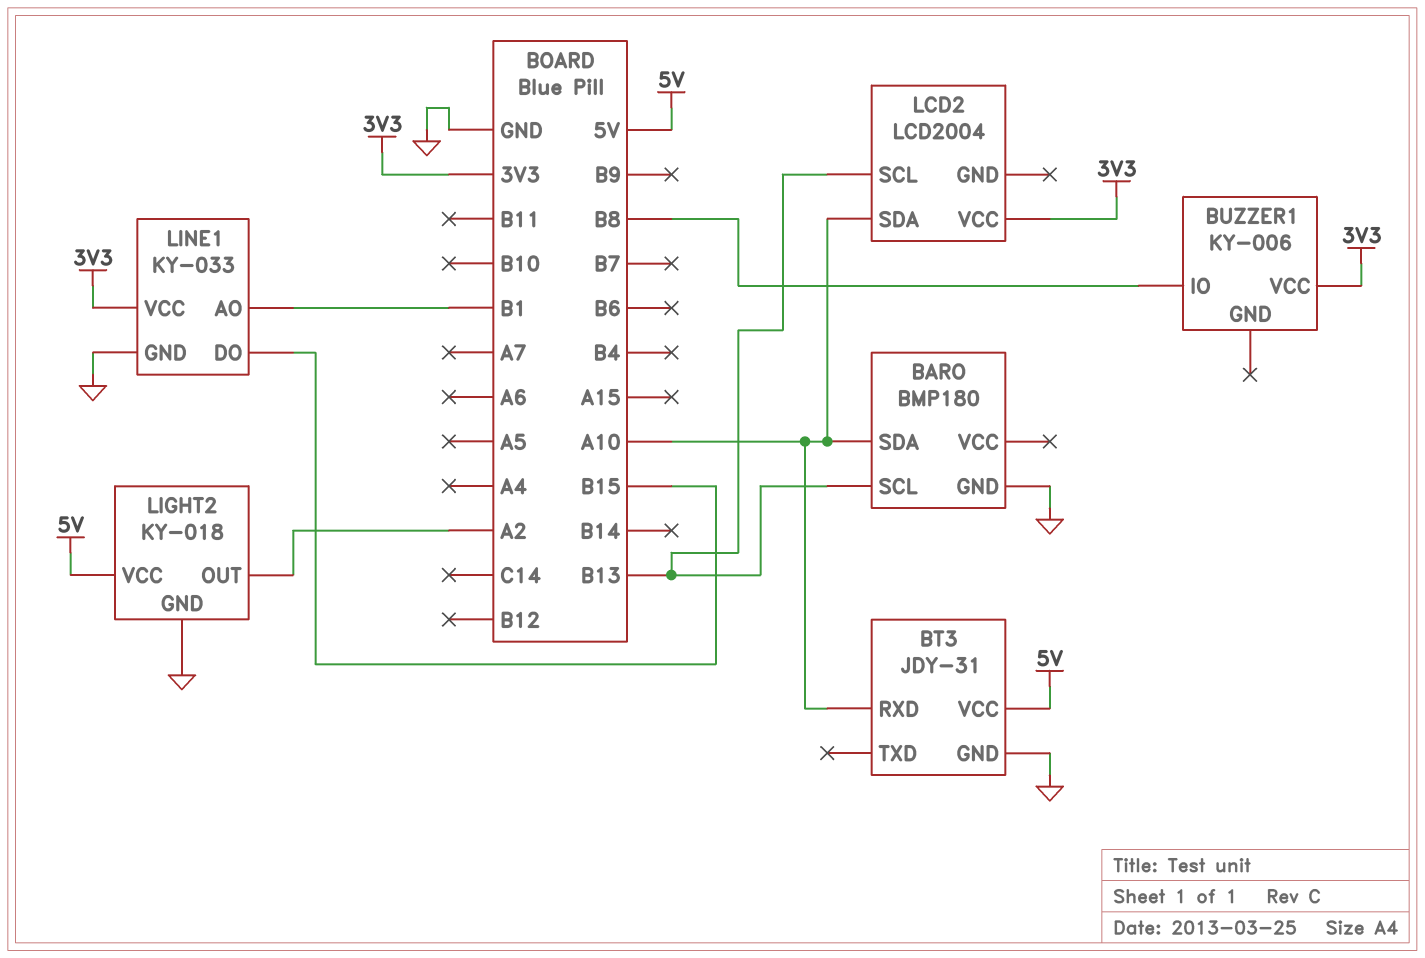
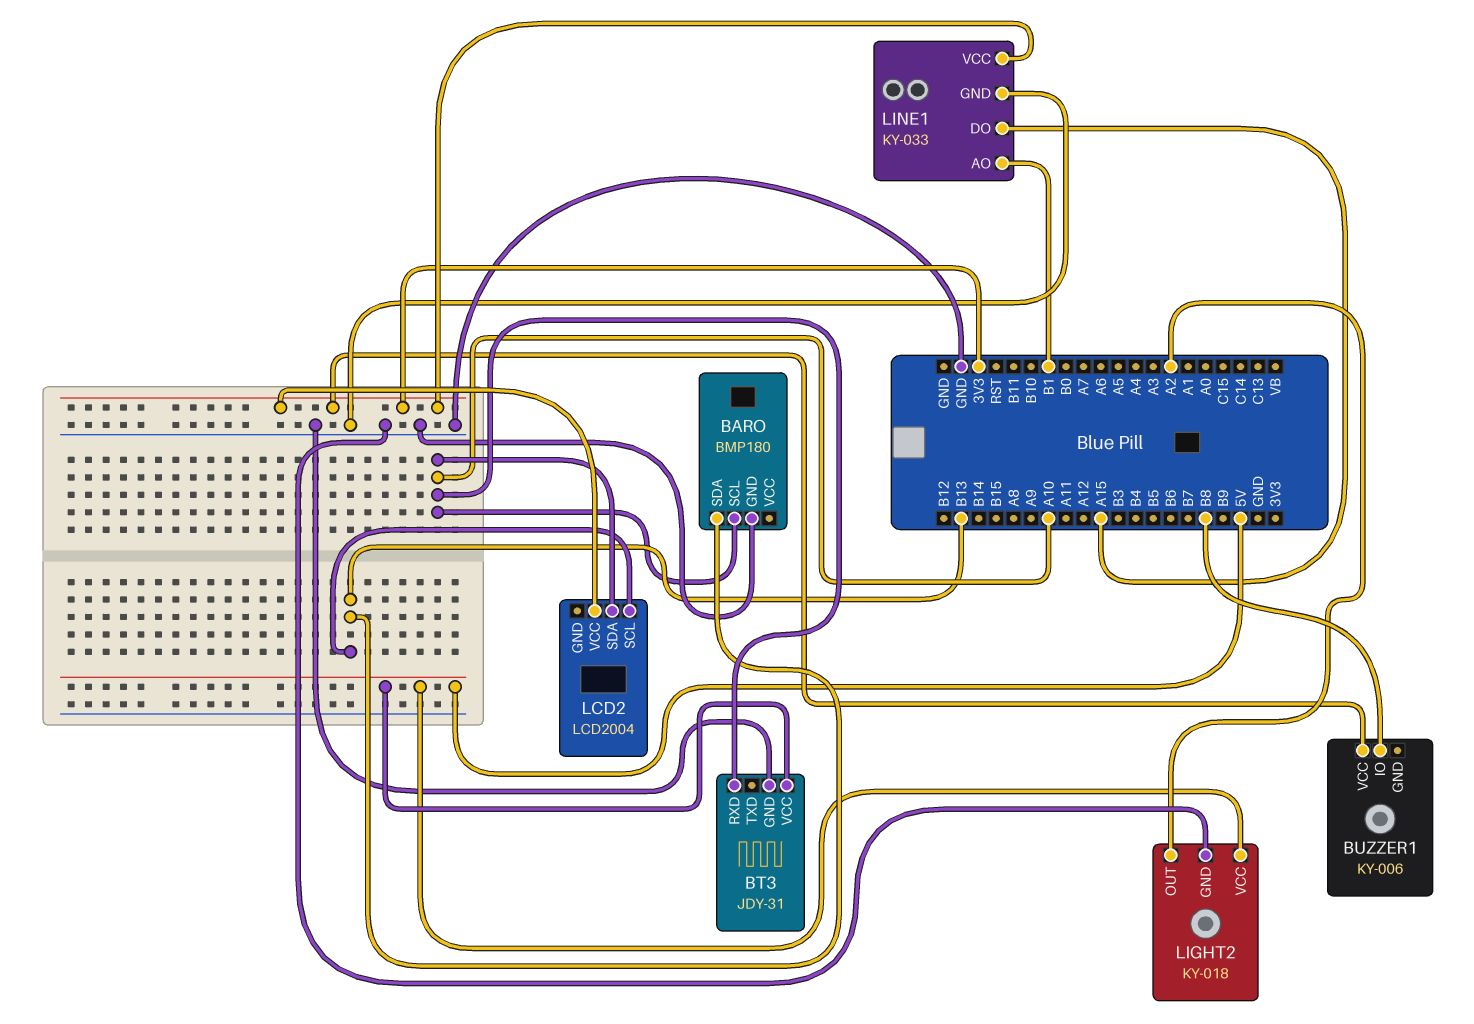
BARO pin SCL: B13 -> A10
BARO pin SDA: A10 -> B13
LINE1 pin DO: B15 -> A15

